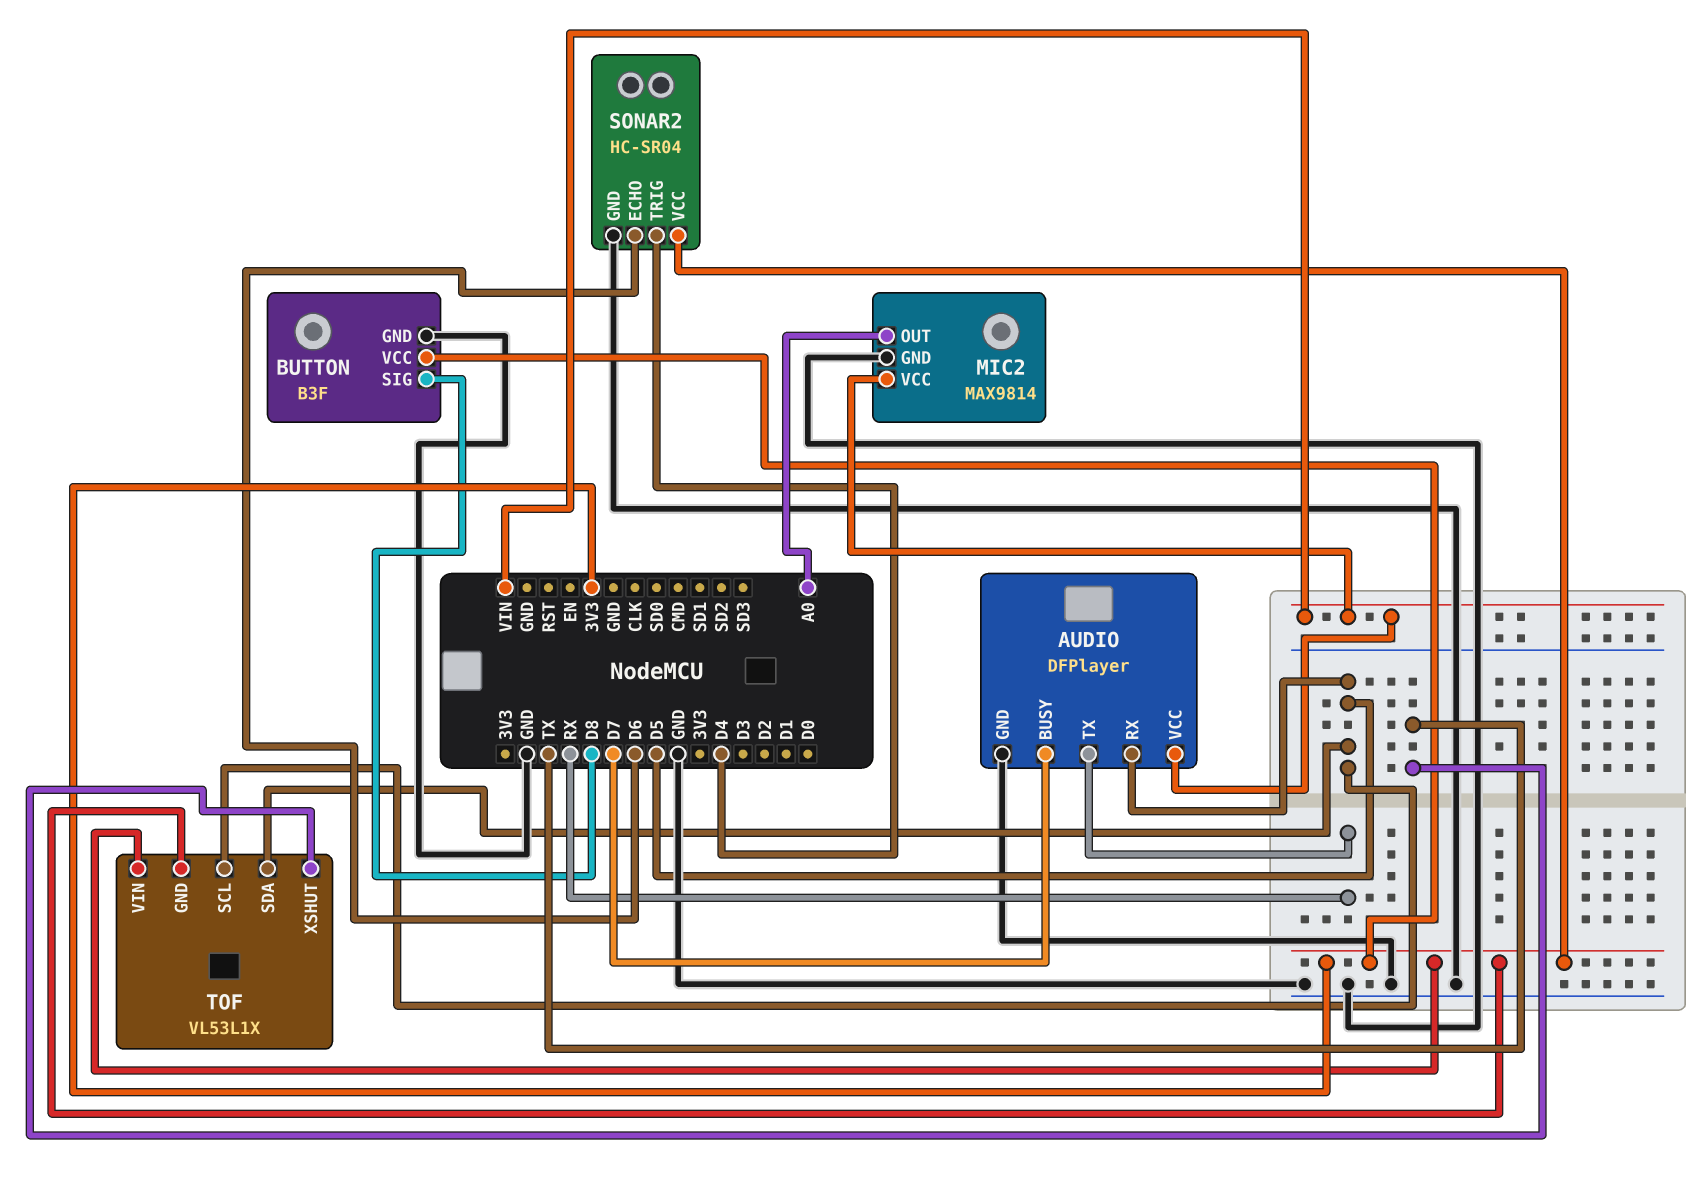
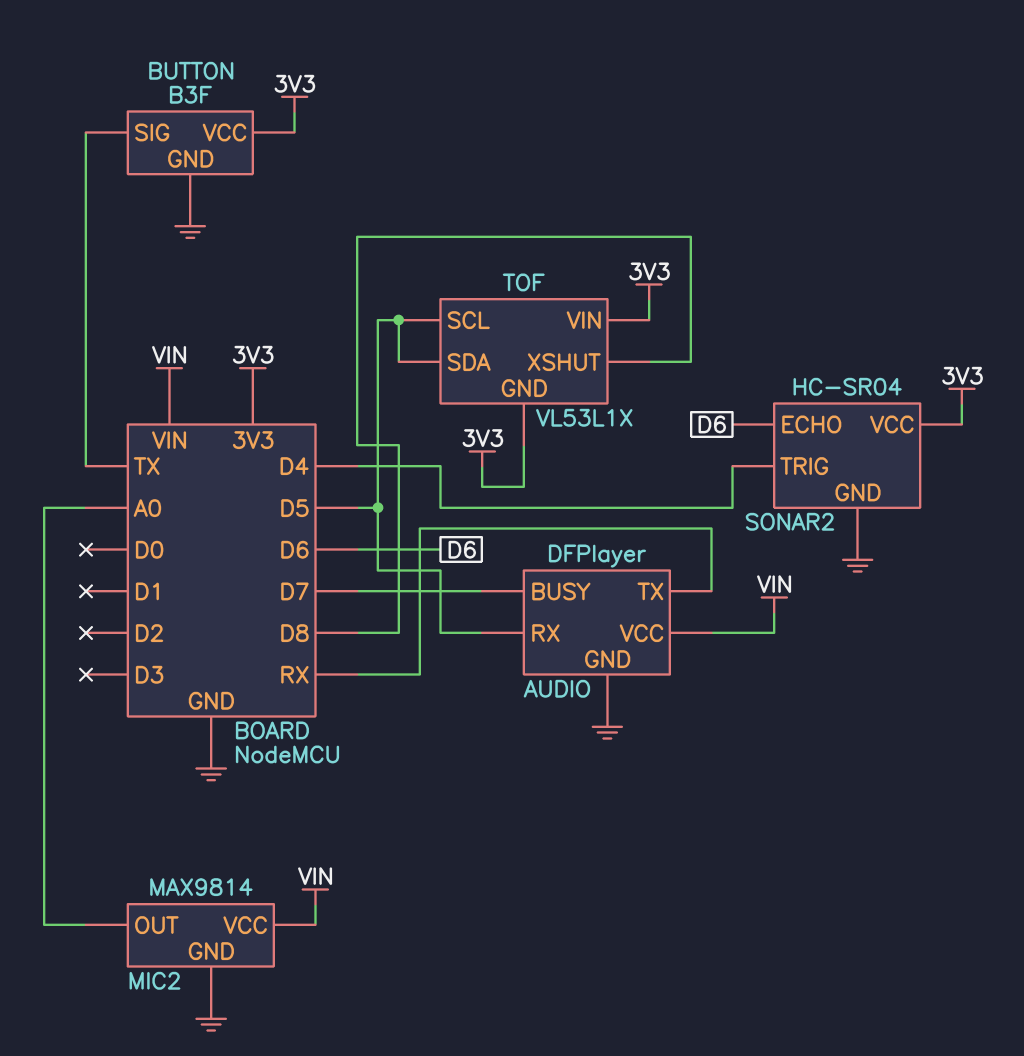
BUTTON pin SIG: D8 -> TX
TOF pin XSHUT: TX -> D8

